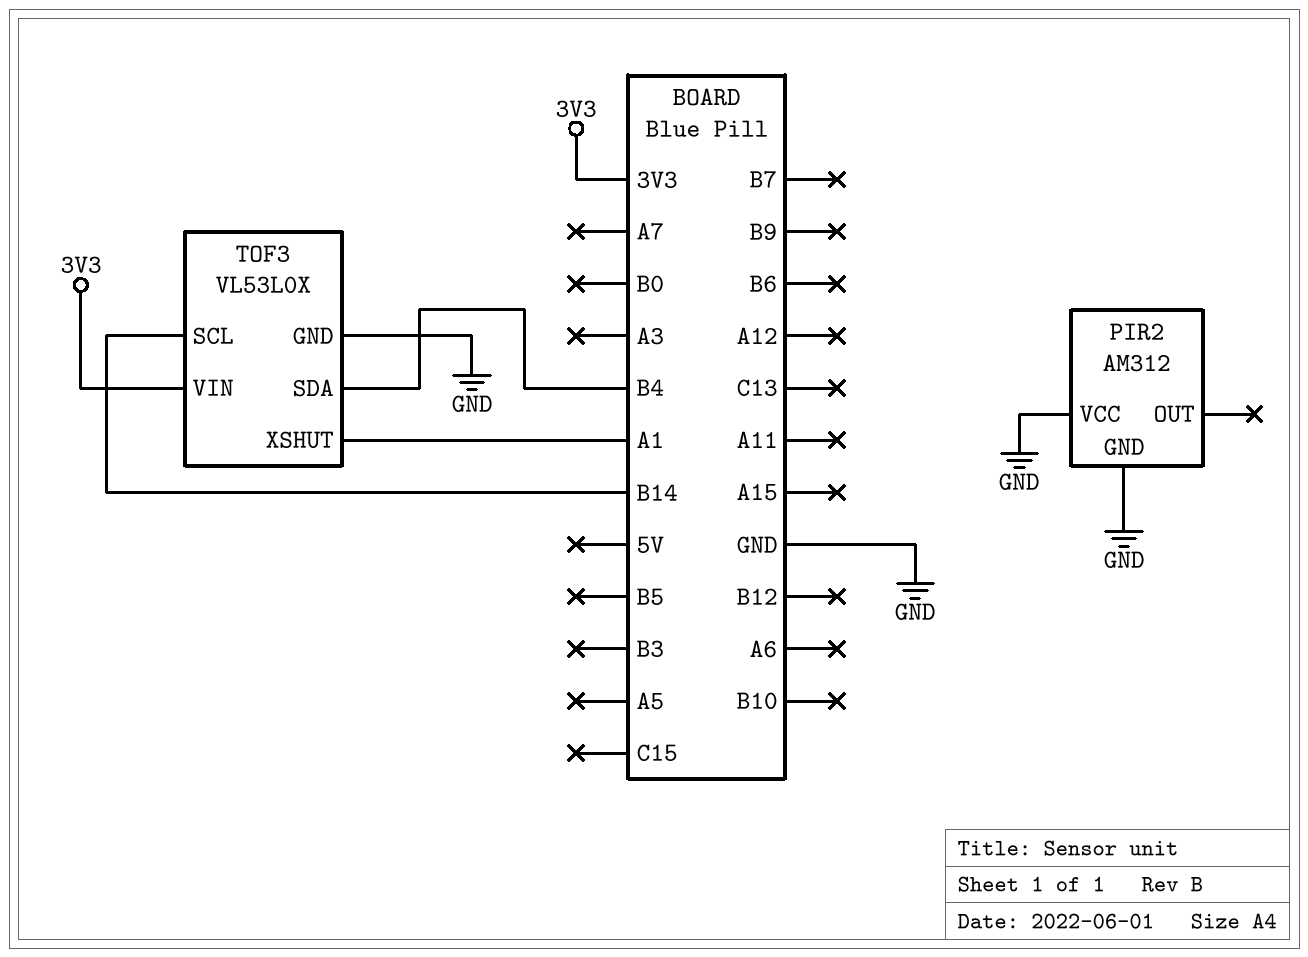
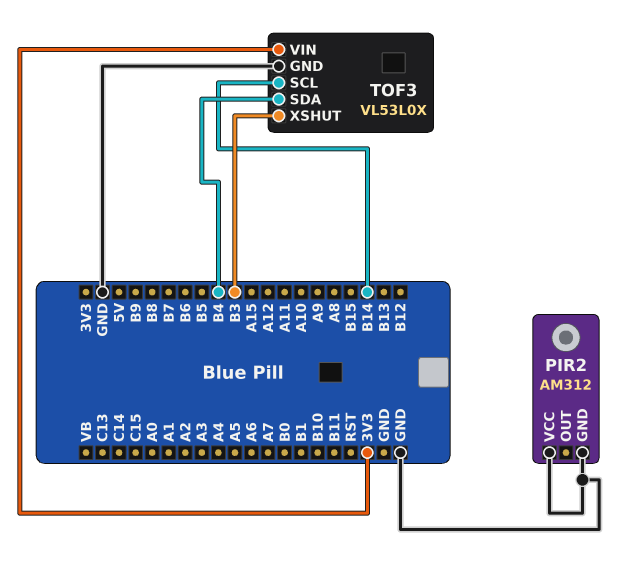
TOF3 pin XSHUT: A1 -> B3

